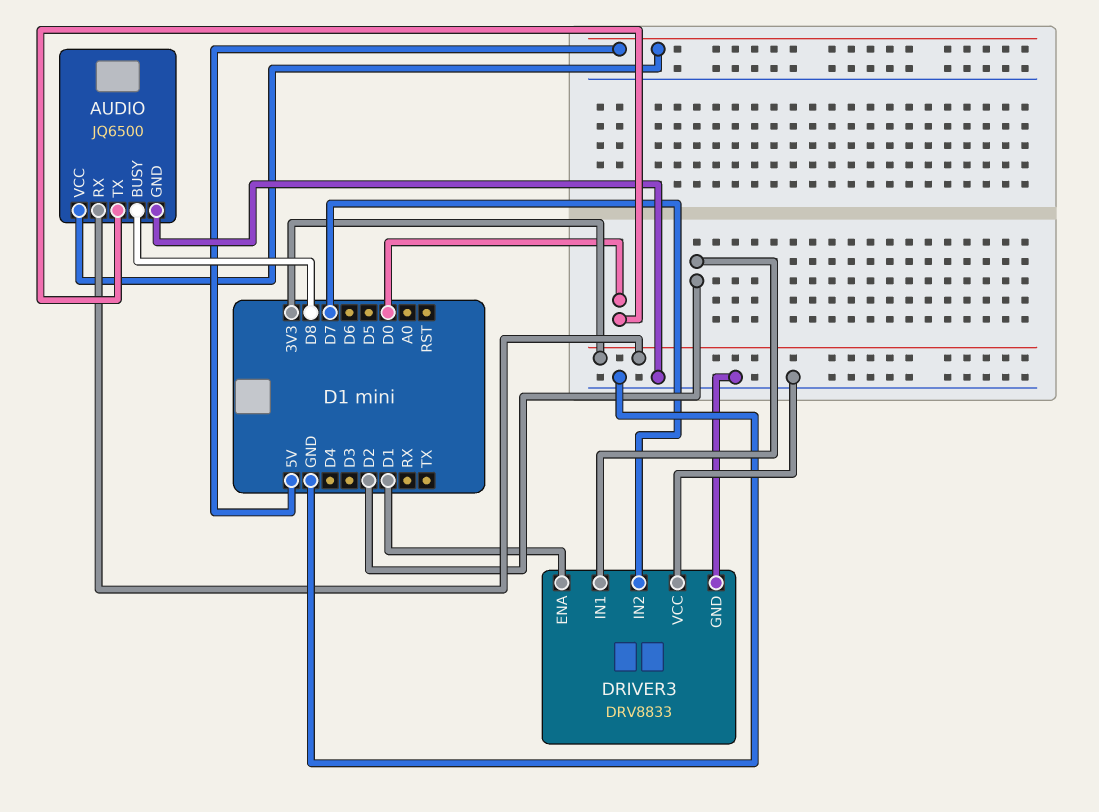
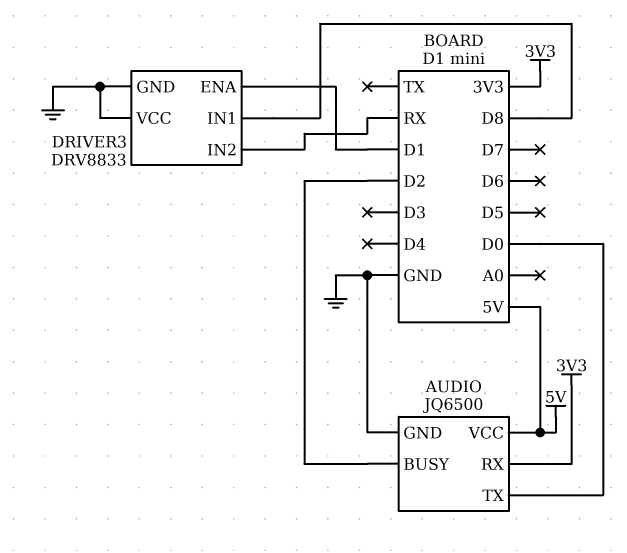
AUDIO pin BUSY: D8 -> D2
DRIVER3 pin IN1: D2 -> D8
DRIVER3 pin IN2: D7 -> RX

